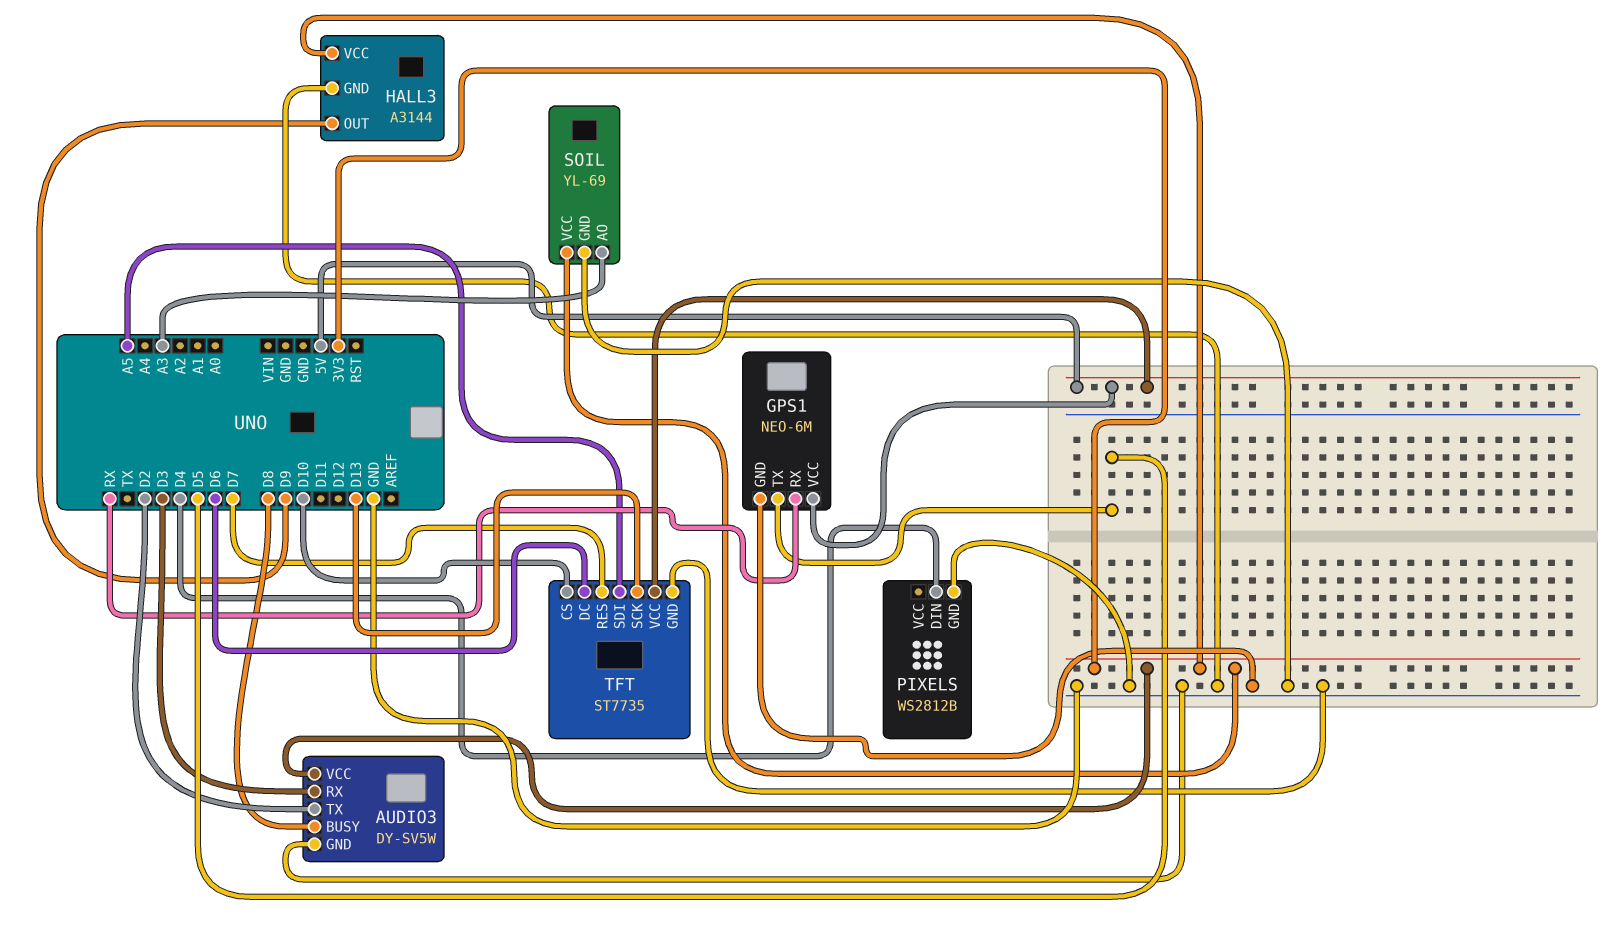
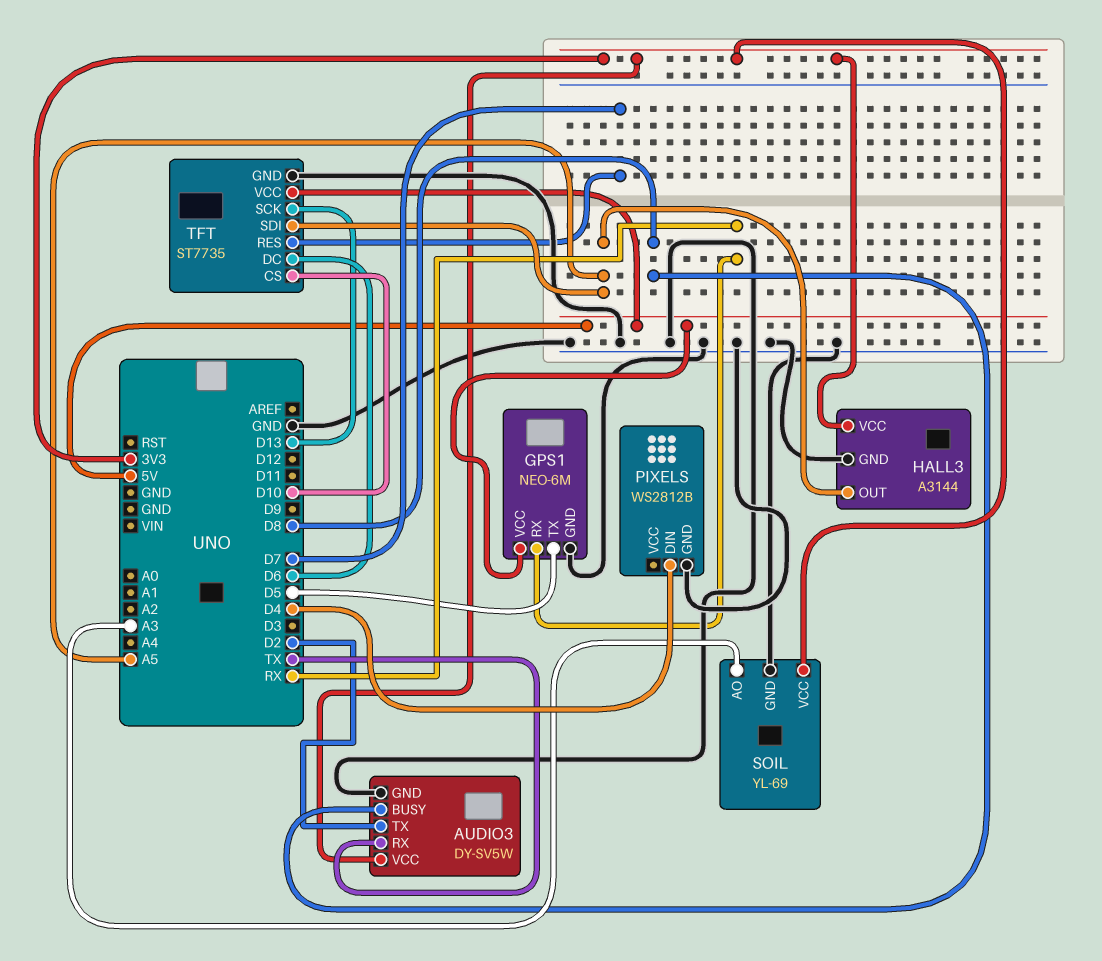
AUDIO3 pin RX: D3 -> TX
HALL3 pin OUT: D9 -> A5

